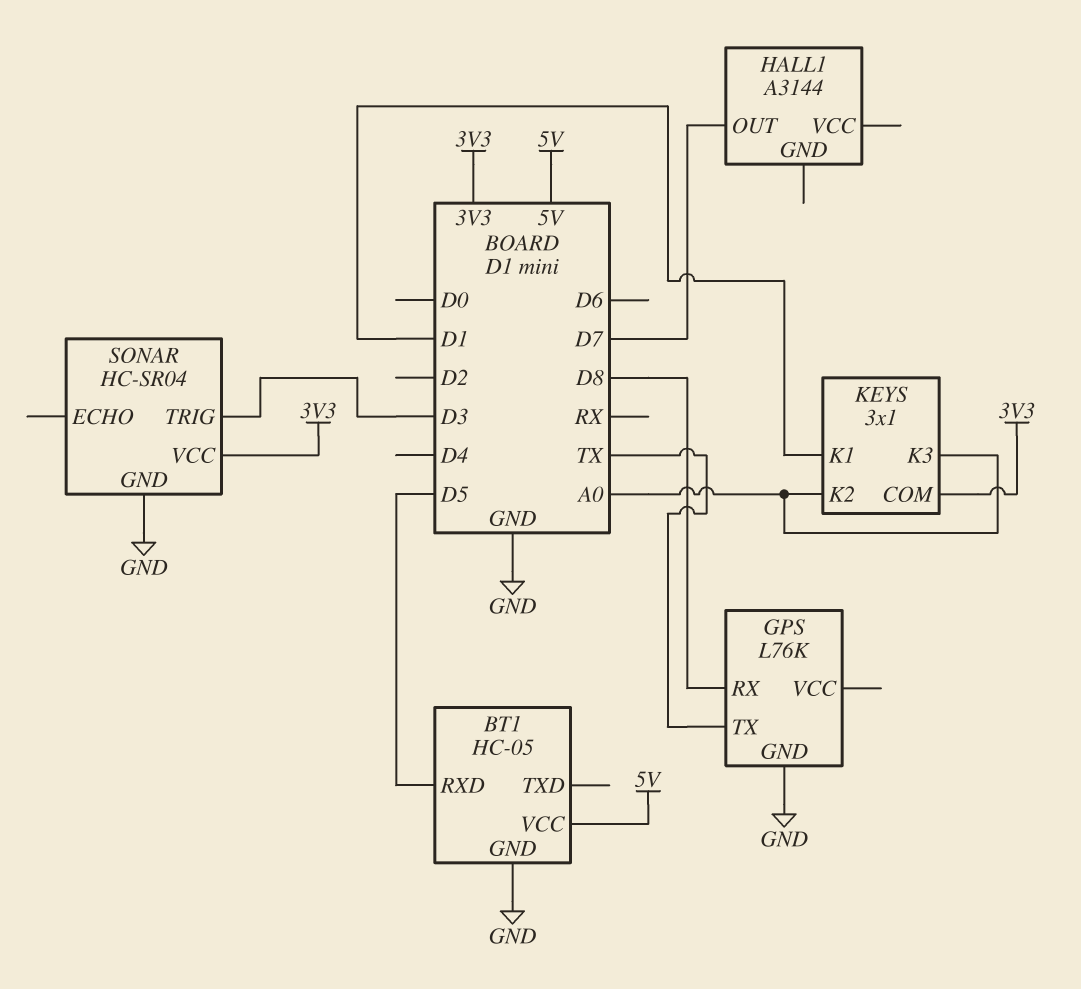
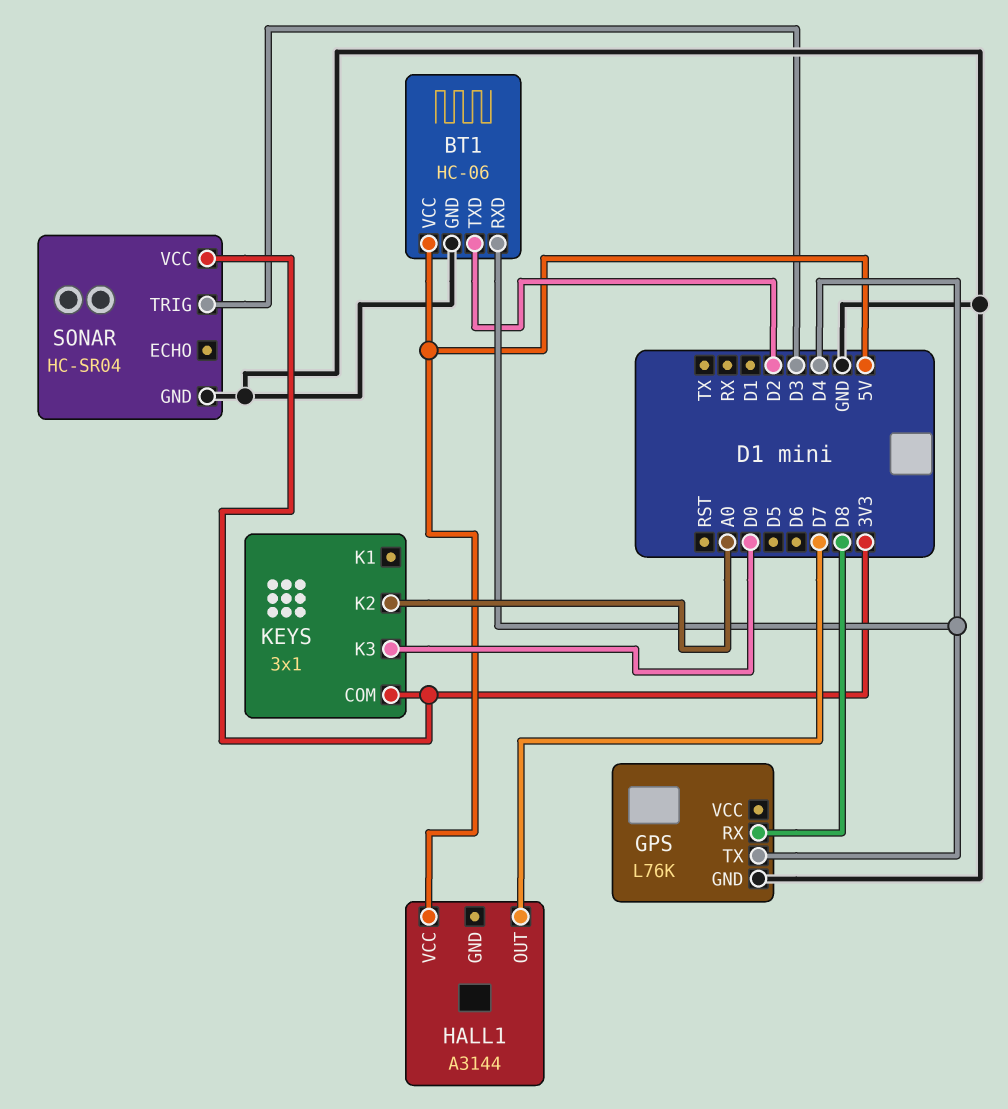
BT1: HC-05 -> HC-06
BT1 pin RXD: D5 -> D4
BT1 pin TXD: none -> D2
GPS pin TX: TX -> D4
HALL1 pin VCC: none -> 5V
KEYS pin K1: D1 -> none
KEYS pin K3: A0 -> D0

